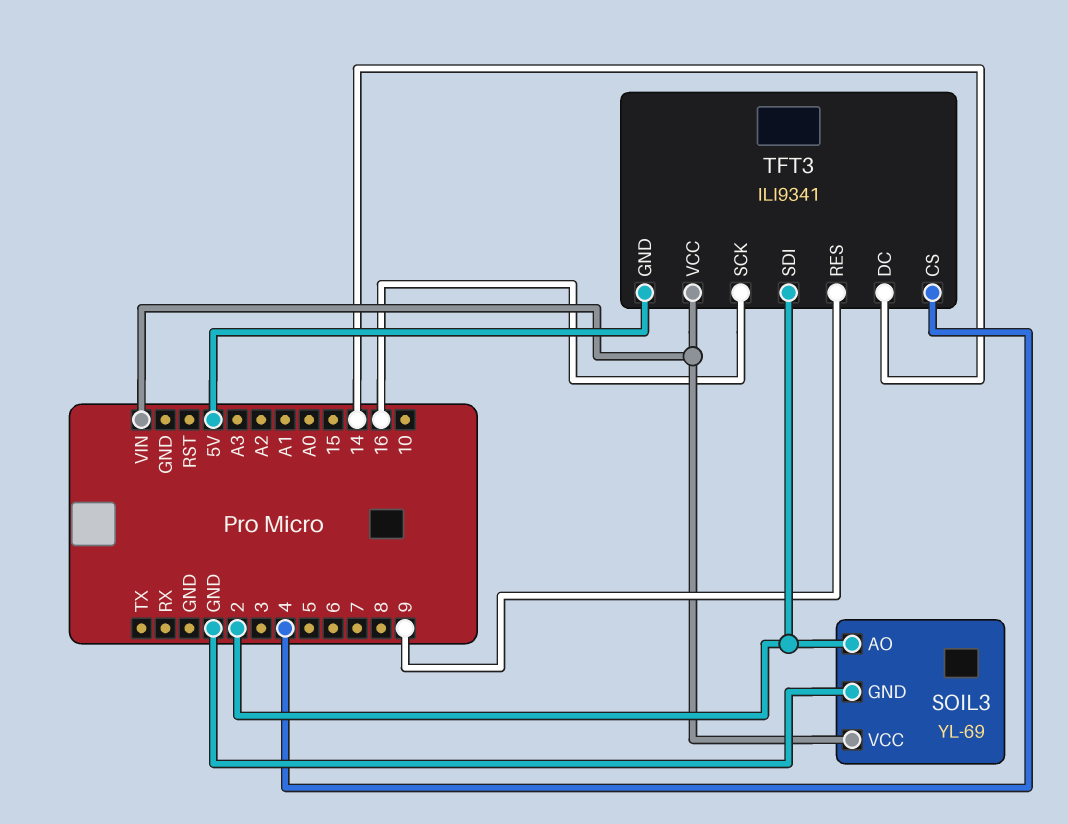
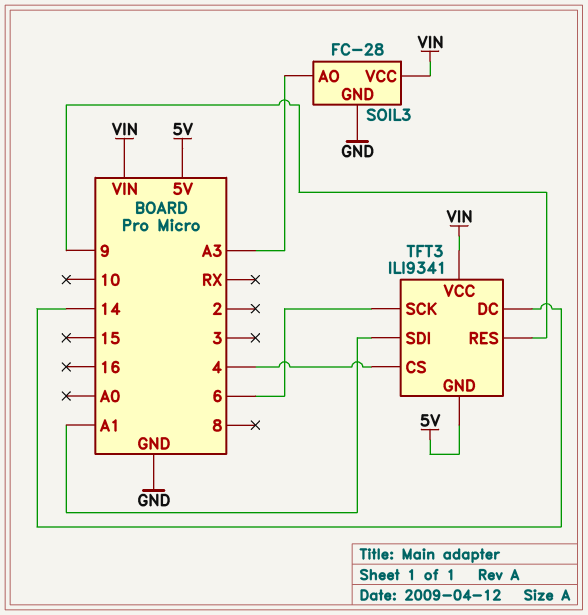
SOIL3: YL-69 -> FC-28
SOIL3 pin AO: 2 -> A3
TFT3 pin SCK: 16 -> 6
TFT3 pin SDI: 2 -> A1

